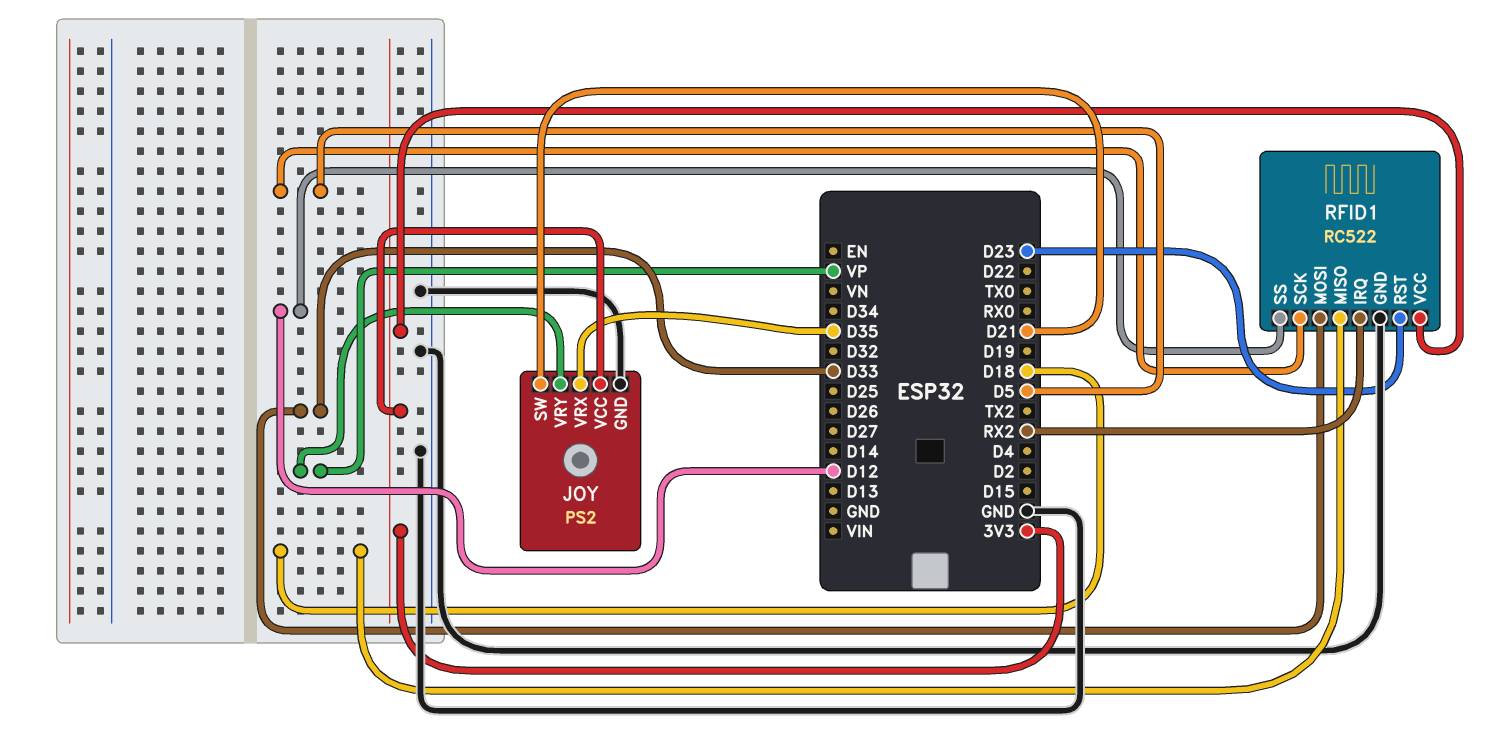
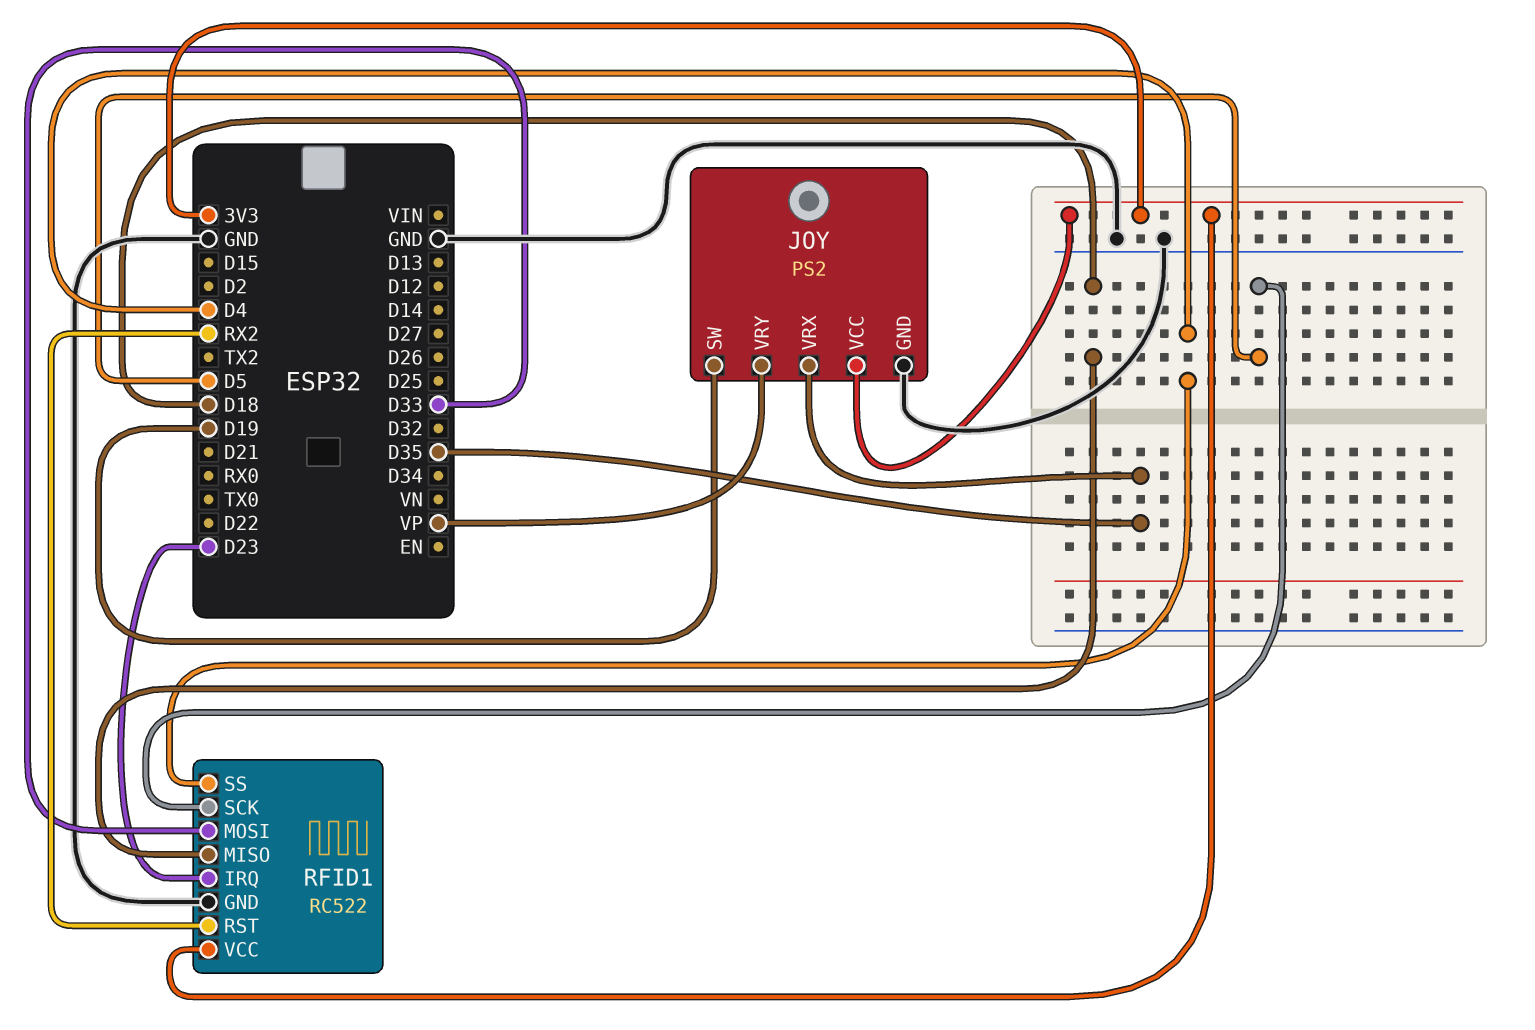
JOY pin SW: D21 -> D19
RFID1 pin IRQ: RX2 -> D23
RFID1 pin RST: D23 -> RX2
RFID1 pin SS: D12 -> D4

